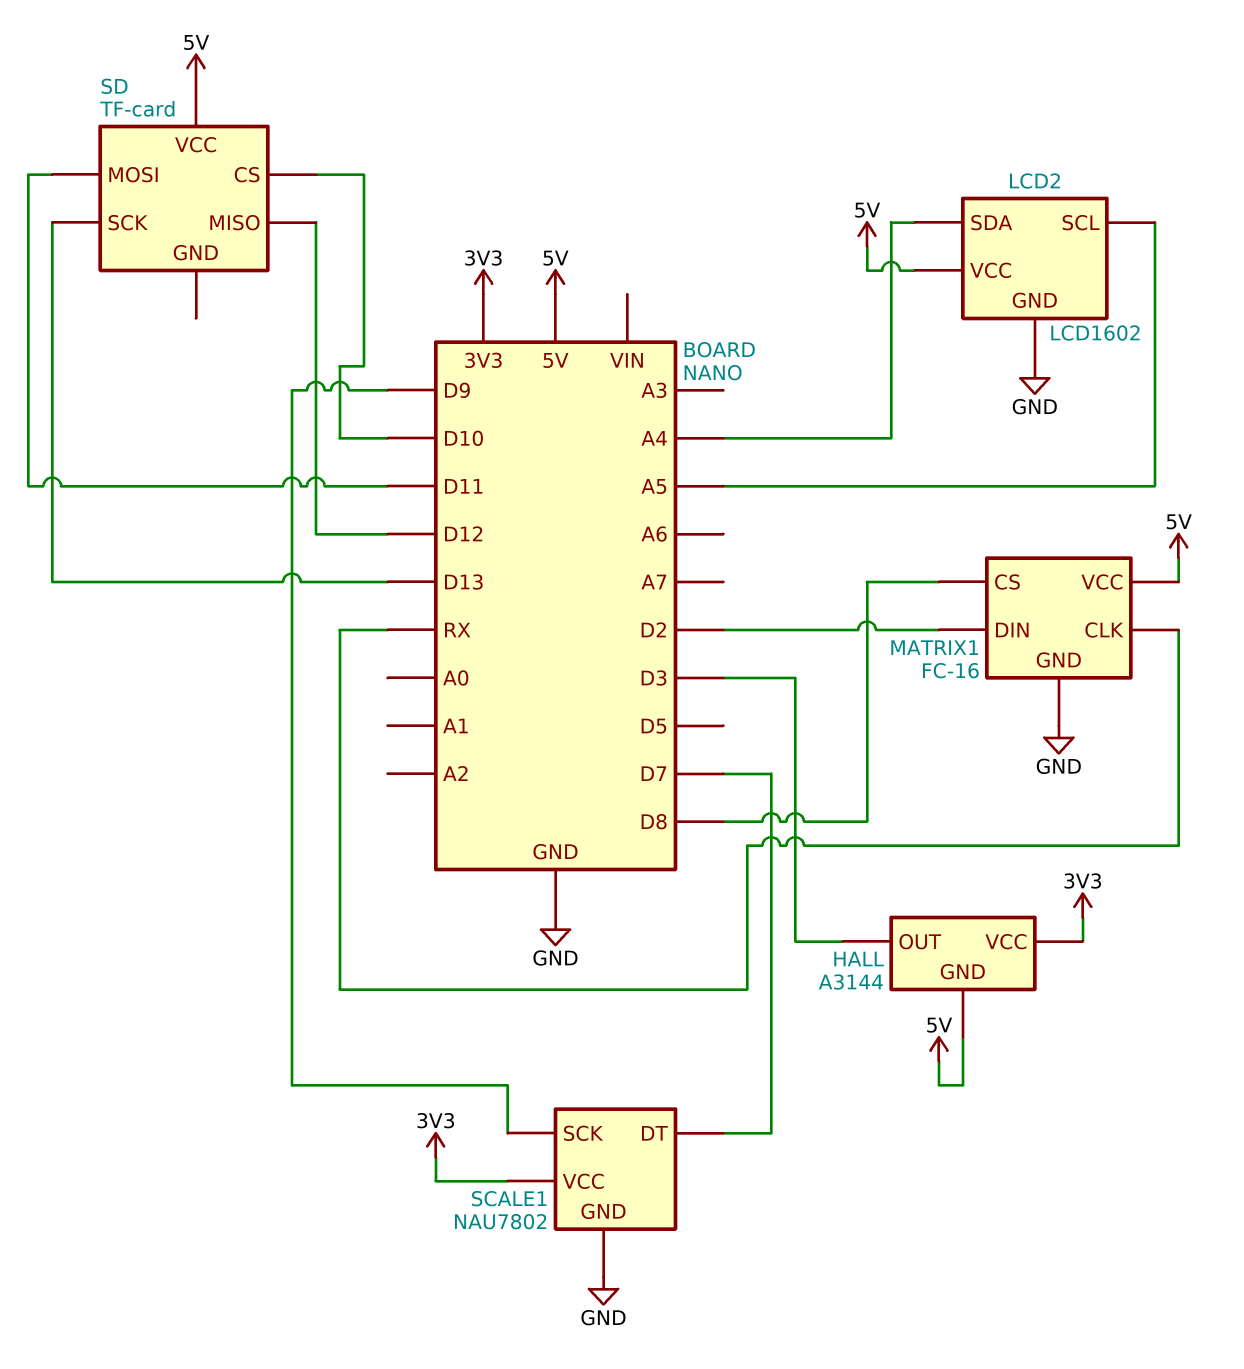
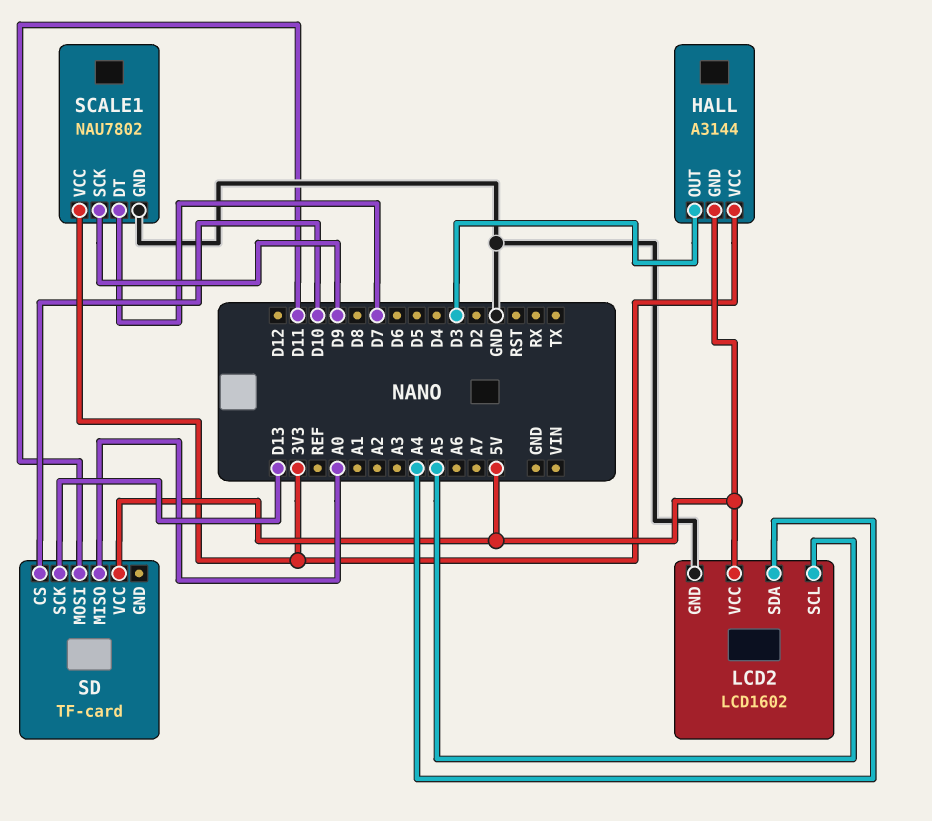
MATRIX1: FC-16 -> none
MATRIX1 pin CLK: RX -> none
MATRIX1 pin CS: D8 -> none
MATRIX1 pin DIN: D2 -> none
MATRIX1 pin GND: GND -> none
MATRIX1 pin VCC: 5V -> none
SD pin MISO: D12 -> A0

